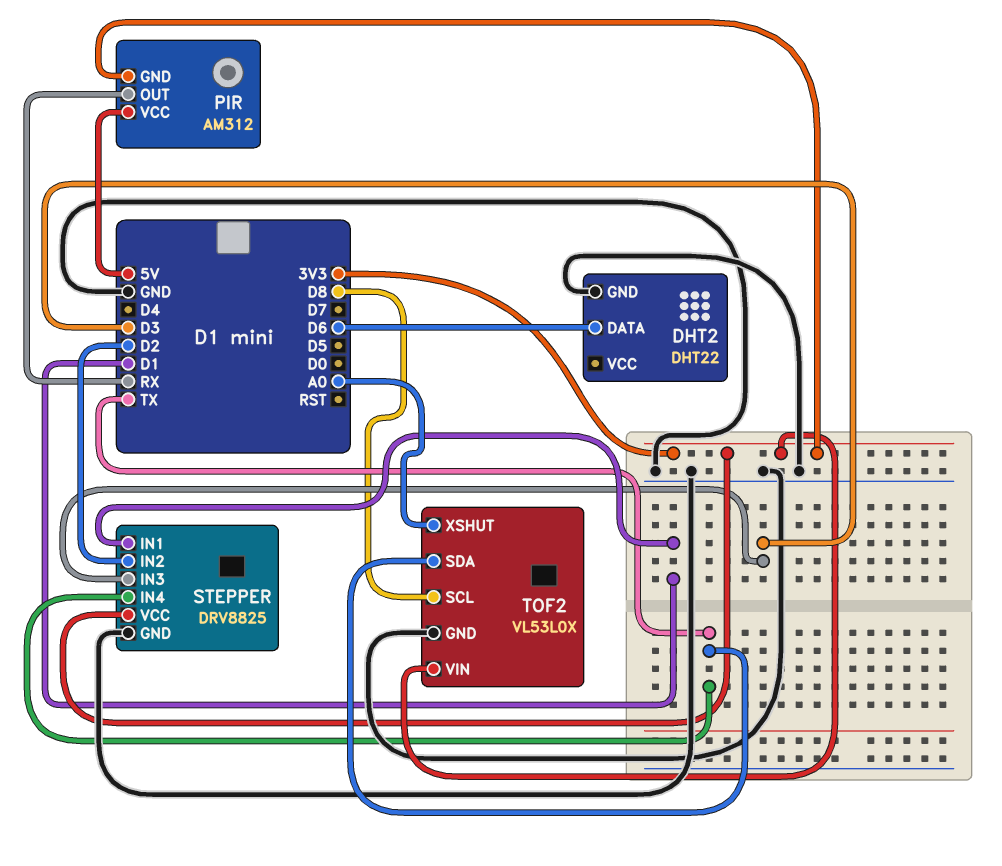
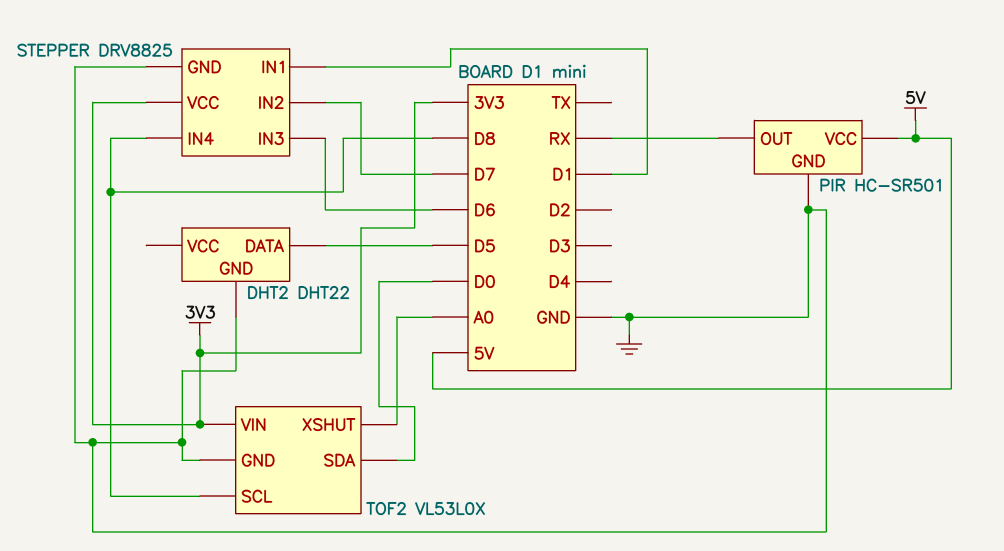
DHT2 pin DATA: D6 -> D5
PIR: AM312 -> HC-SR501
PIR pin GND: 3V3 -> GND
STEPPER pin IN2: D2 -> D7
STEPPER pin IN3: D3 -> D6
STEPPER pin IN4: TX -> D8
TOF2 pin SDA: TX -> D0

